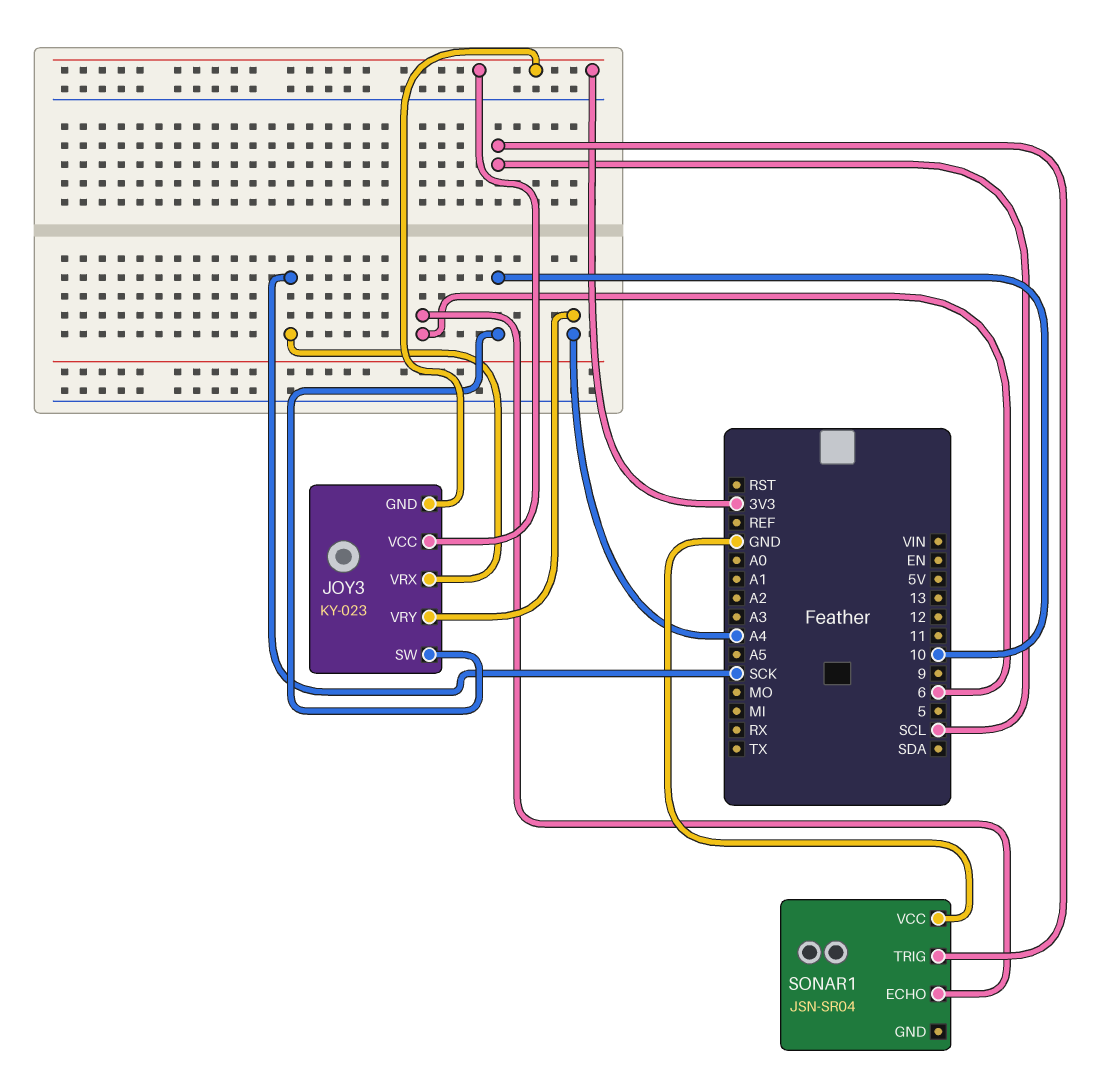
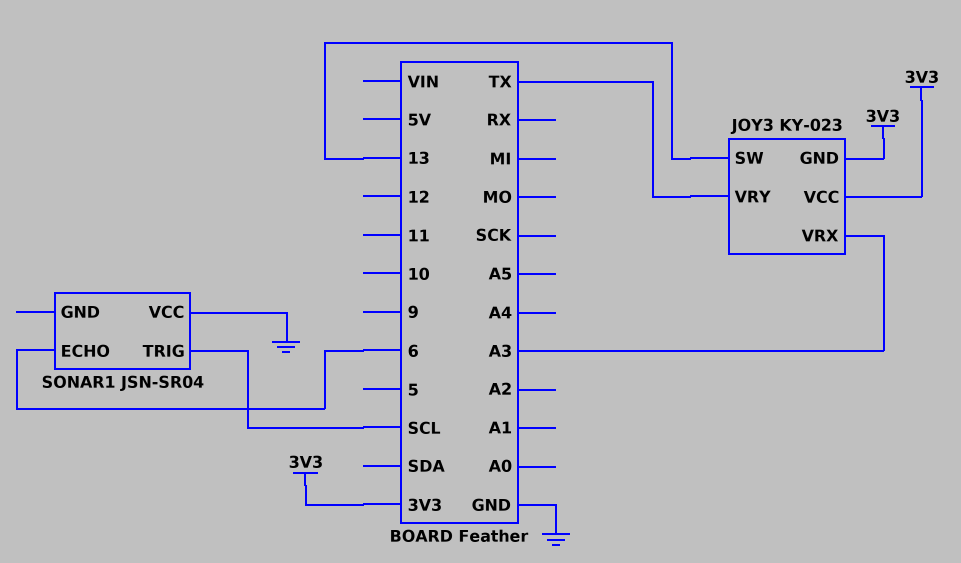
JOY3 pin SW: 10 -> 13
JOY3 pin VRX: SCK -> A3
JOY3 pin VRY: A4 -> TX

